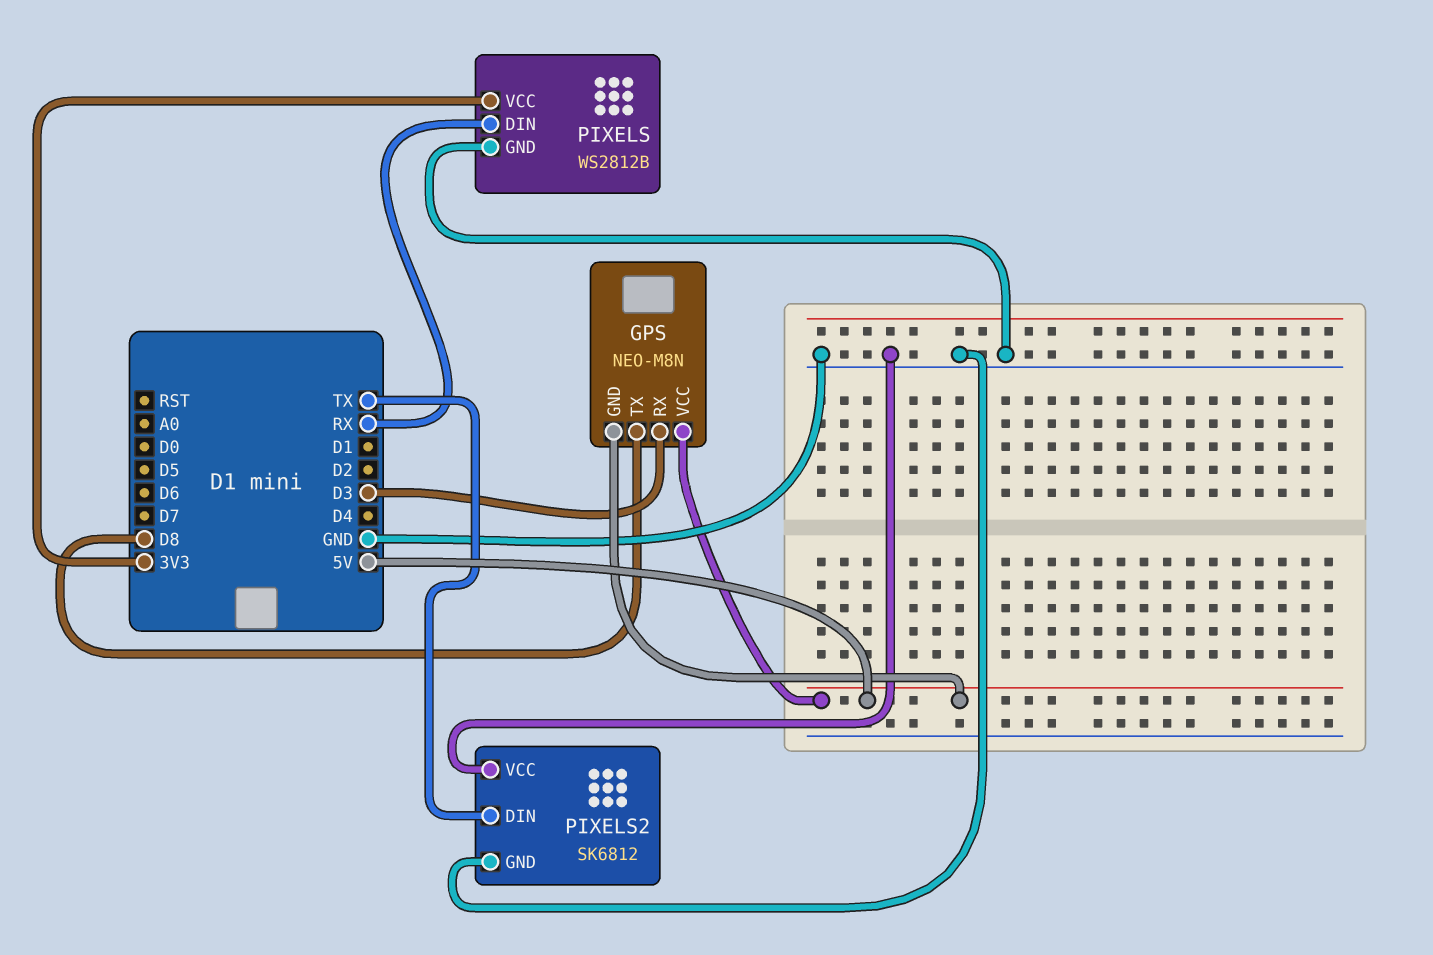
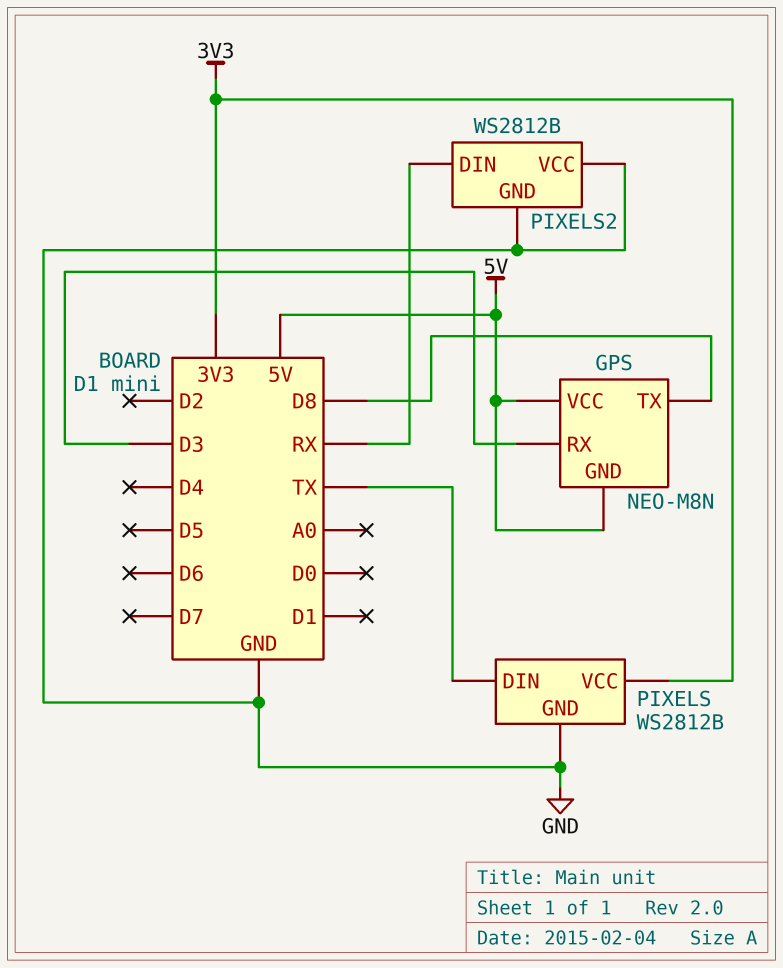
PIXELS pin DIN: RX -> TX
PIXELS2: SK6812 -> WS2812B
PIXELS2 pin DIN: TX -> RX

